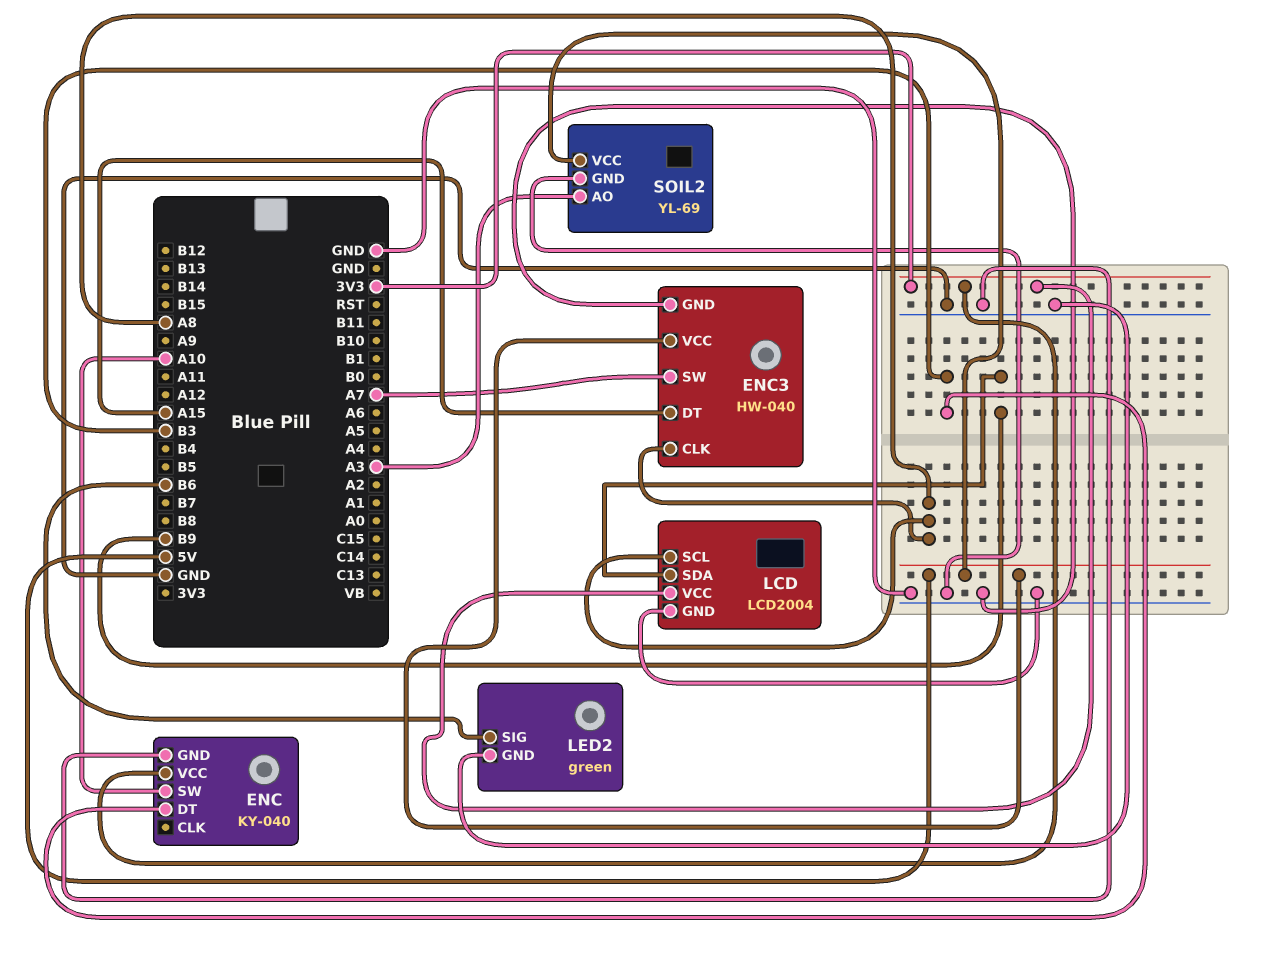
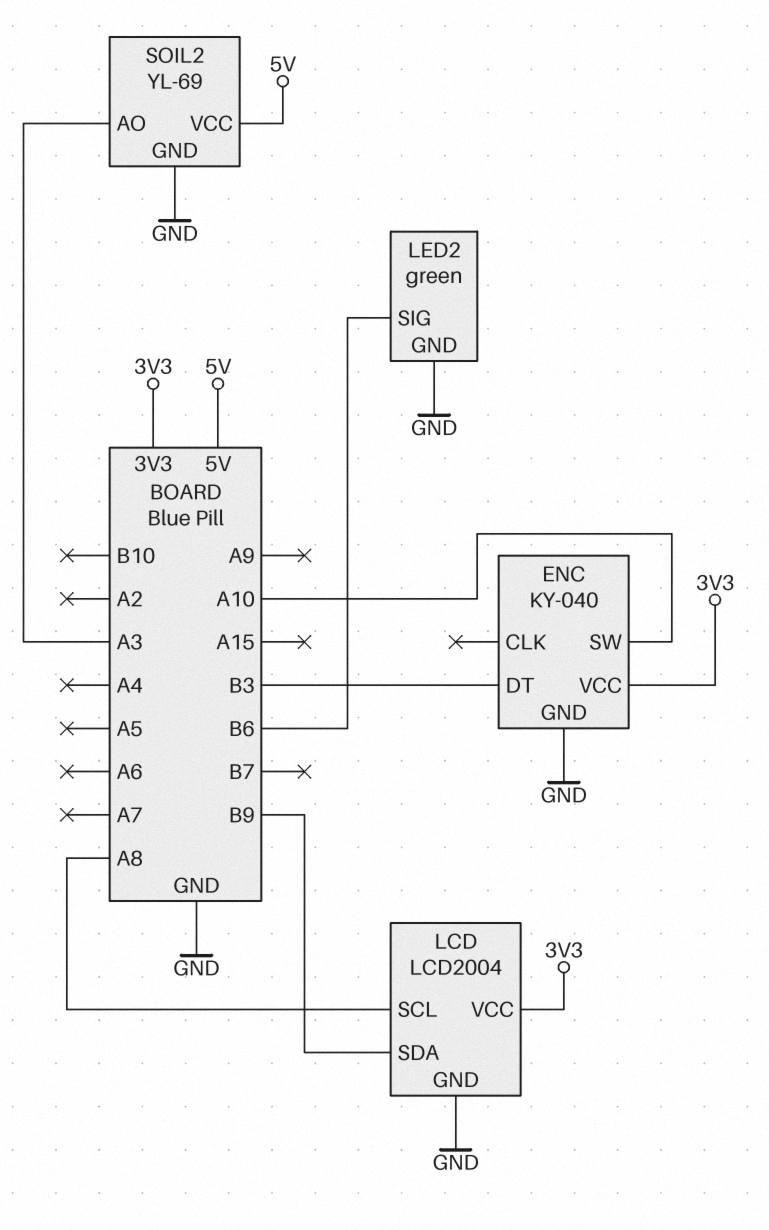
ENC3: HW-040 -> none
ENC3 pin CLK: A8 -> none
ENC3 pin DT: A15 -> none
ENC3 pin GND: GND -> none
ENC3 pin SW: A7 -> none
ENC3 pin VCC: 5V -> none

